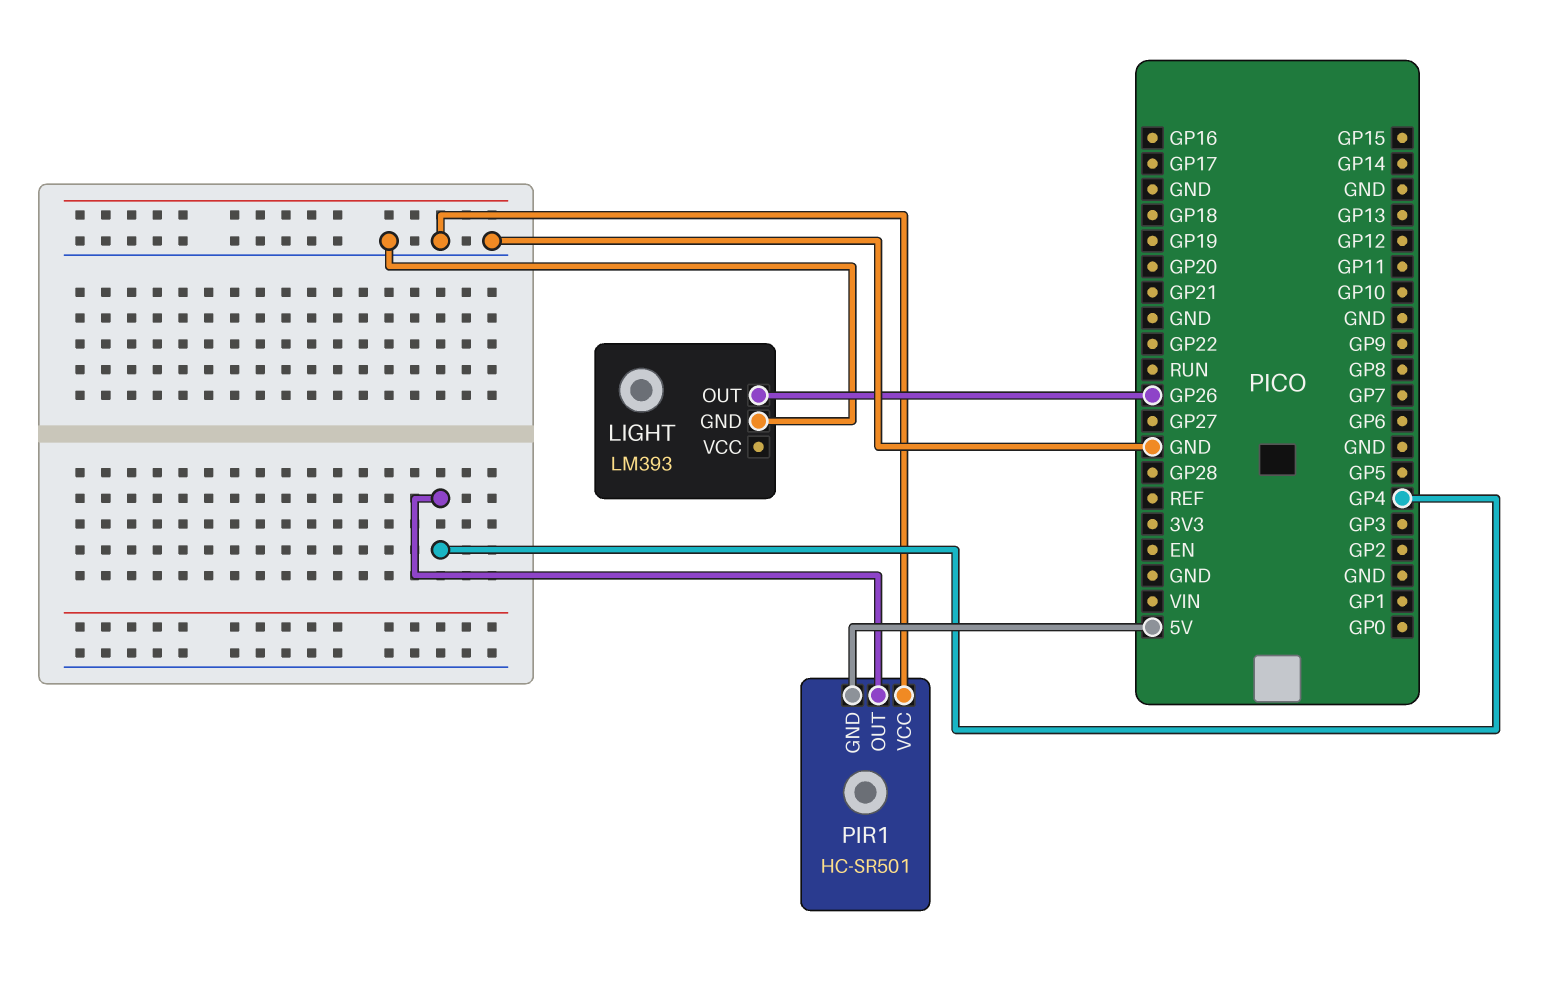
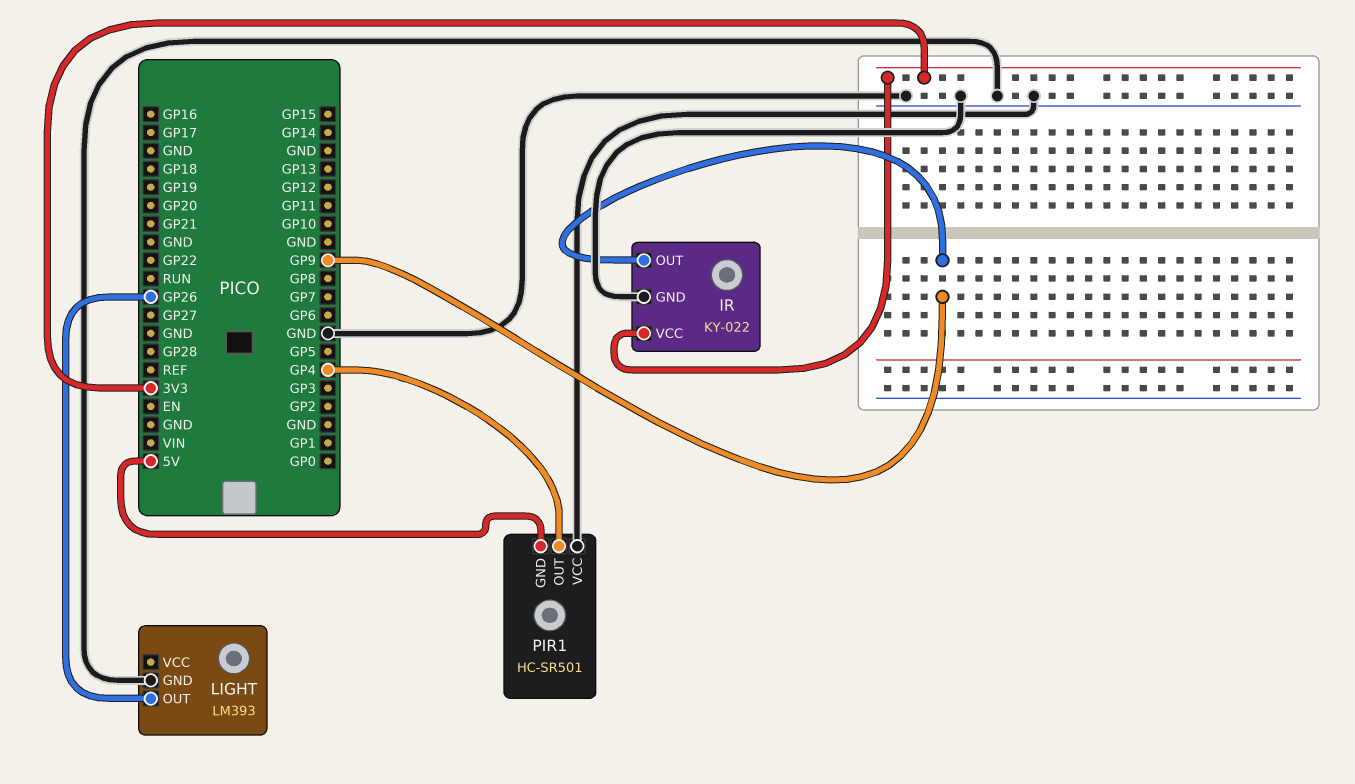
IR: none -> KY-022
IR pin GND: none -> GND
IR pin OUT: none -> GP9
IR pin VCC: none -> 3V3

